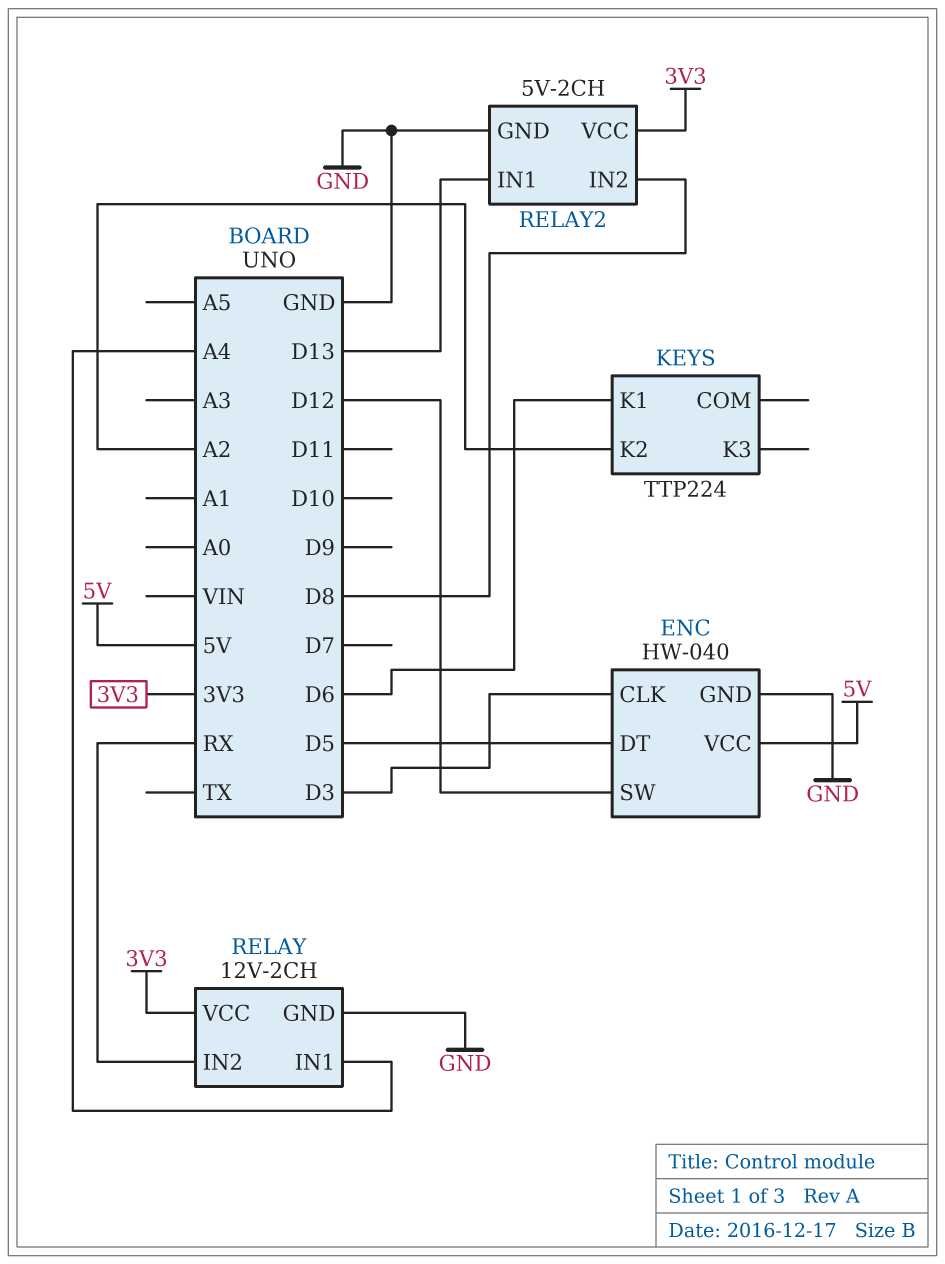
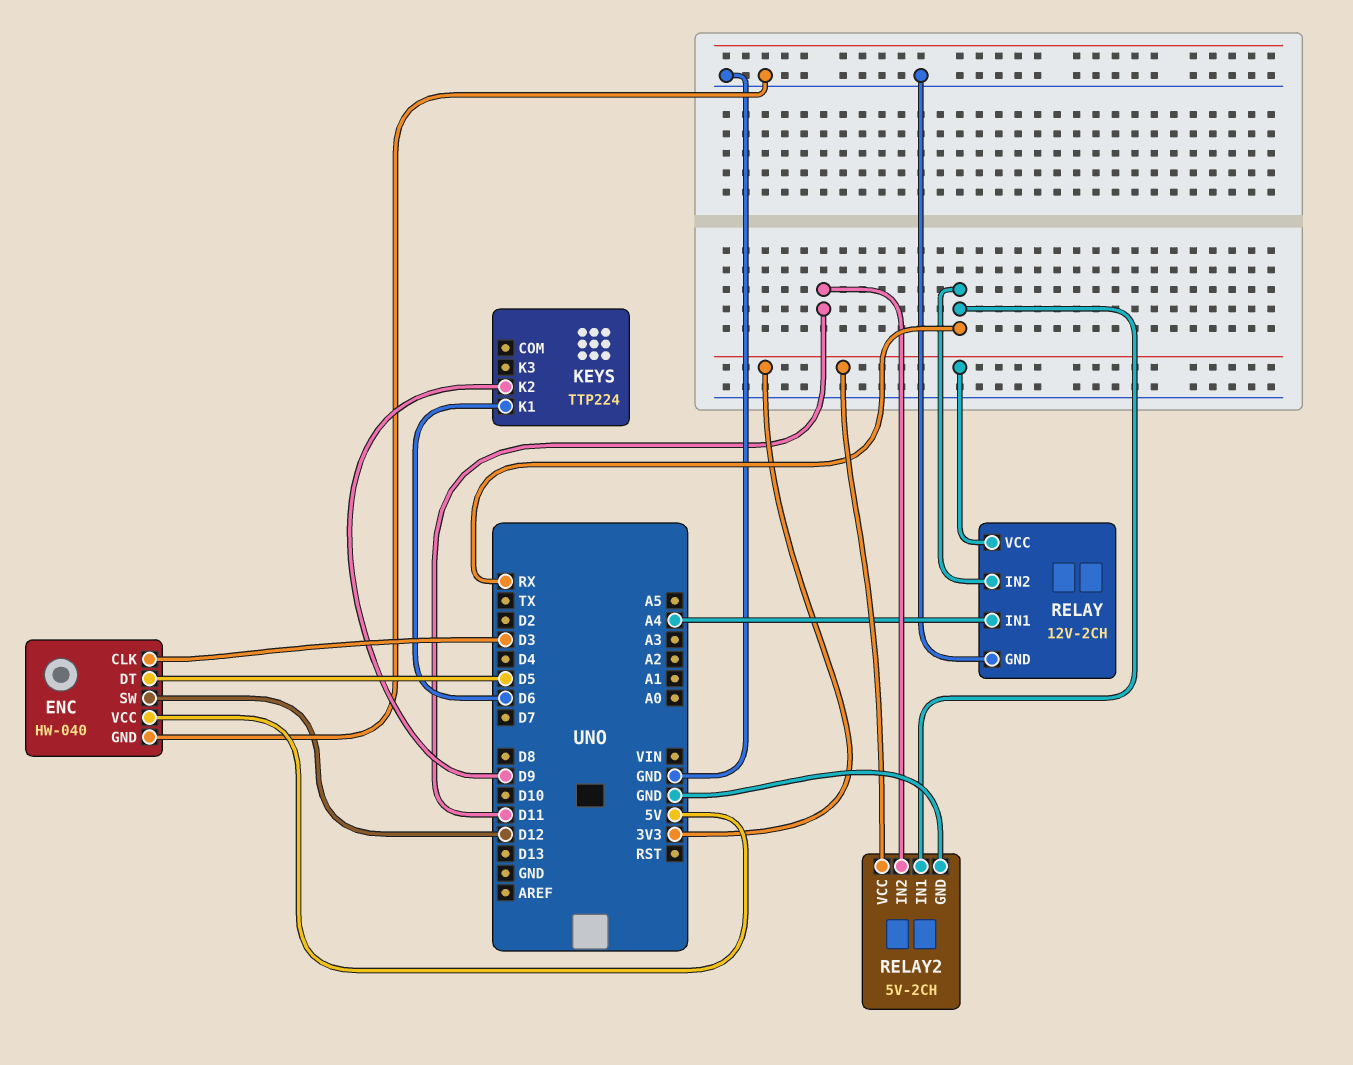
KEYS pin K2: A2 -> D9
RELAY2 pin IN1: D13 -> RX
RELAY2 pin IN2: D8 -> D11

